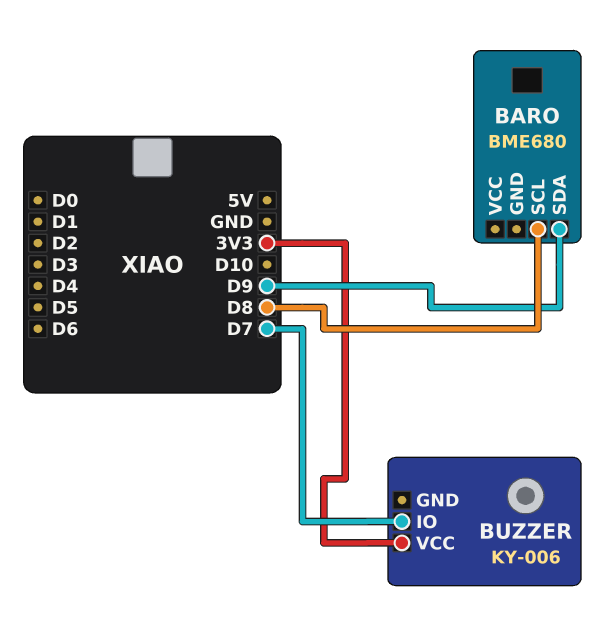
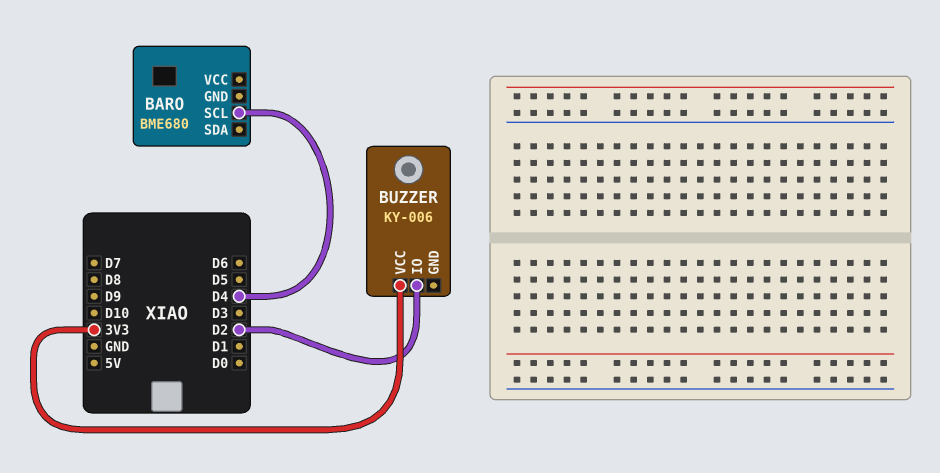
BARO pin SCL: D8 -> D4
BARO pin SDA: D9 -> none
BUZZER pin IO: D7 -> D2

